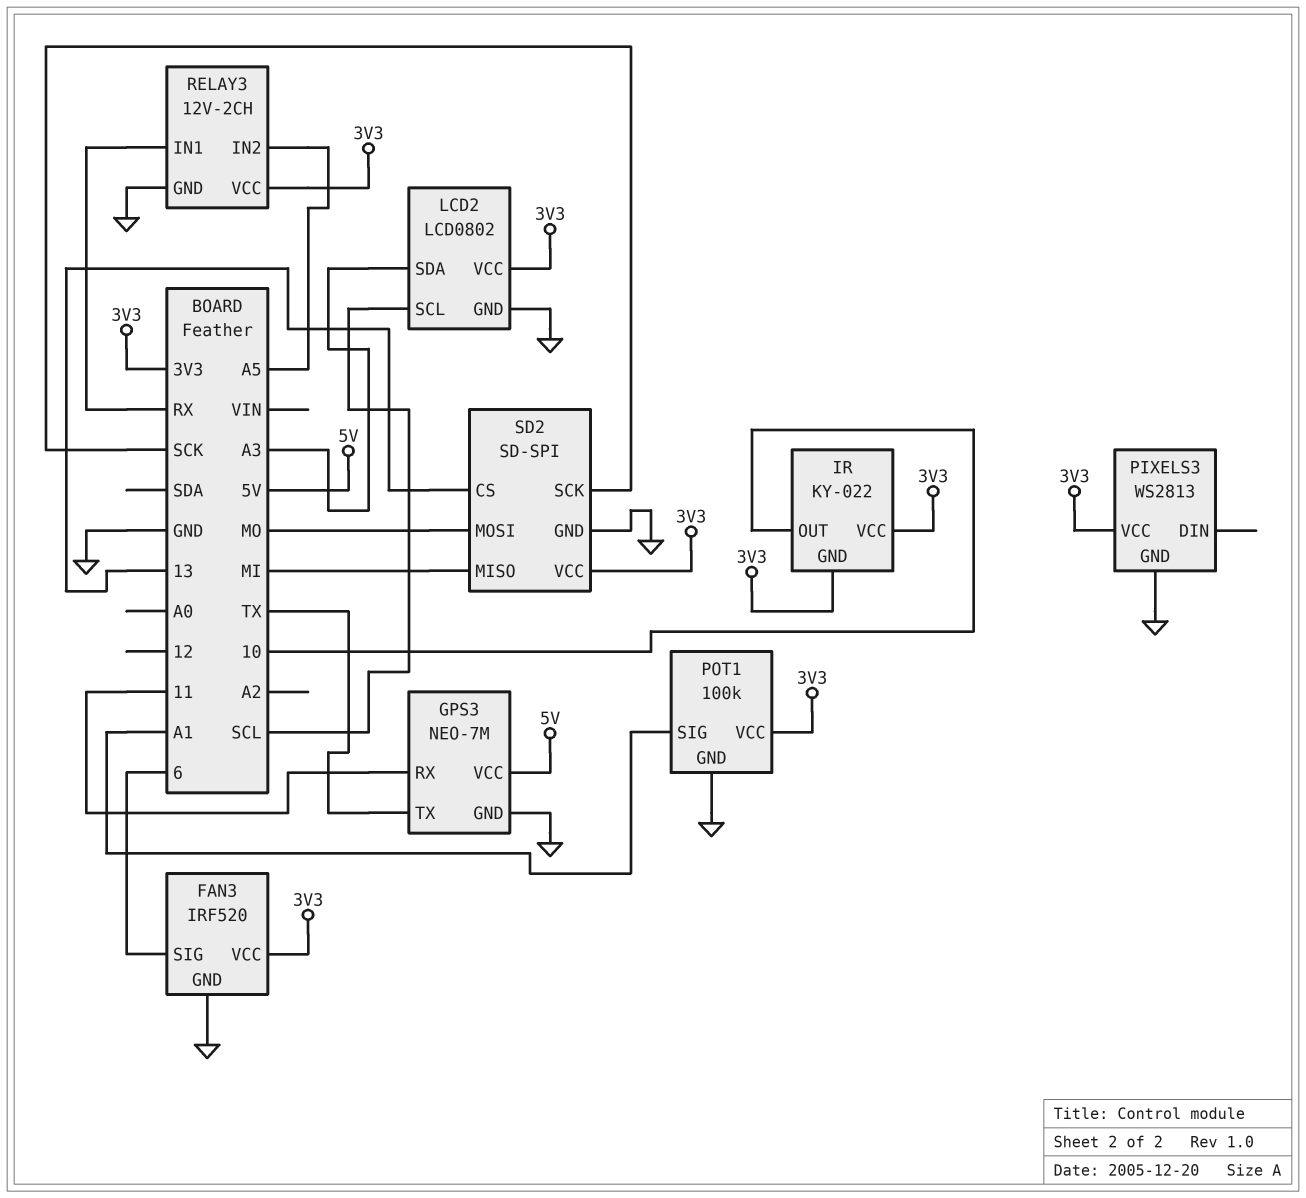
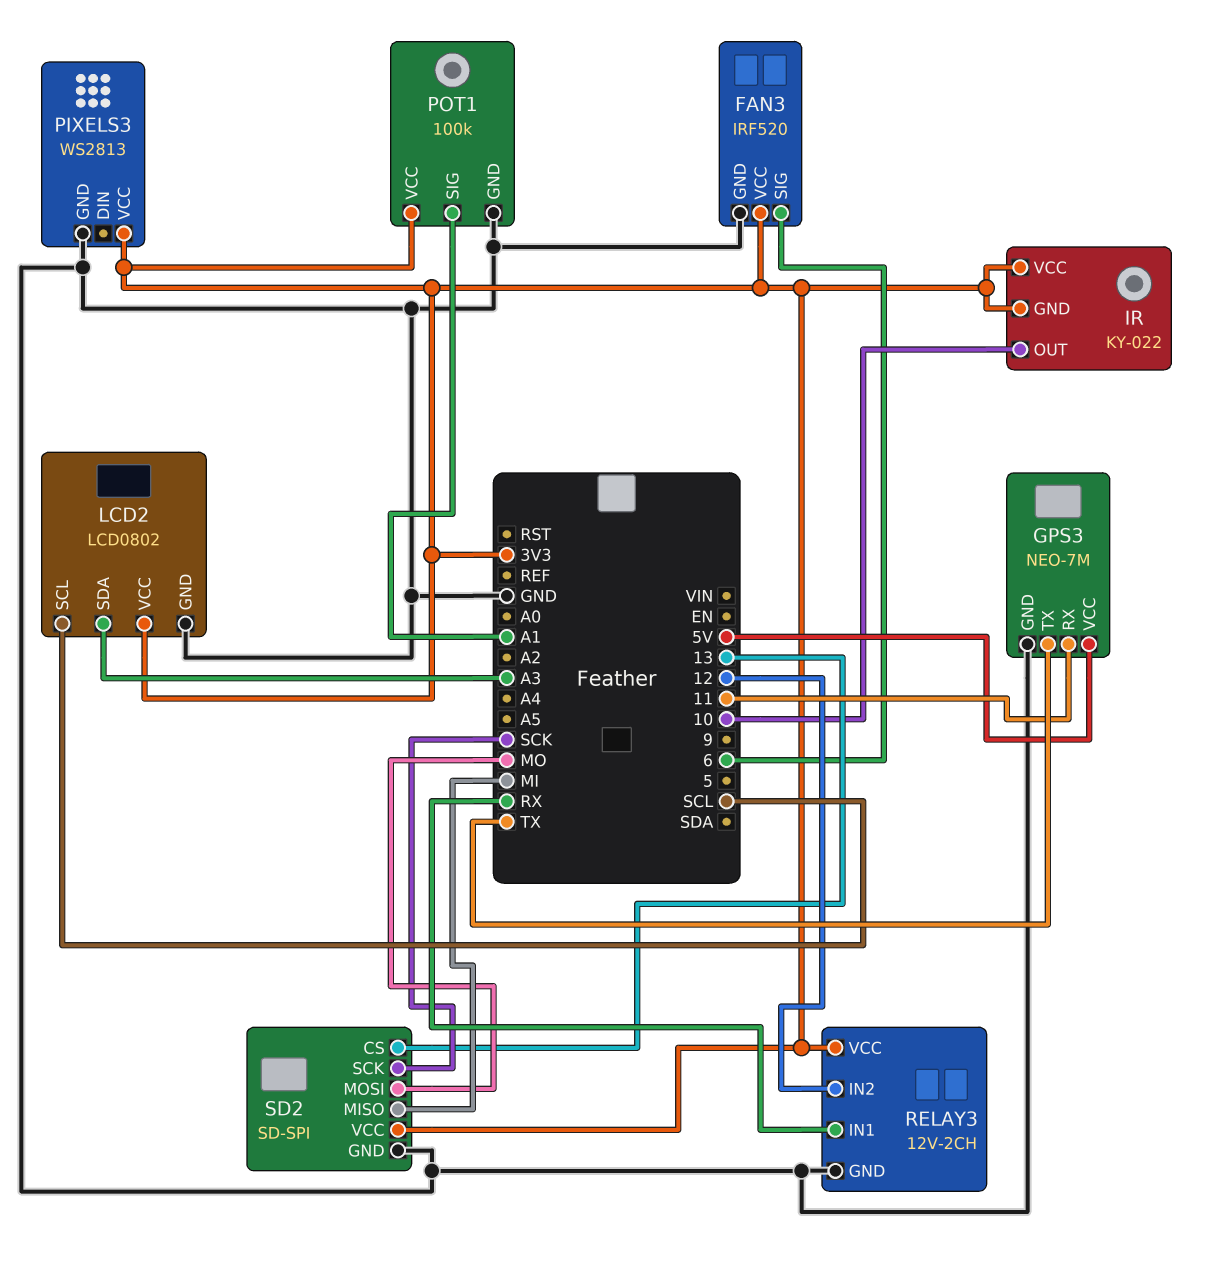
RELAY3 pin IN2: A5 -> 12

